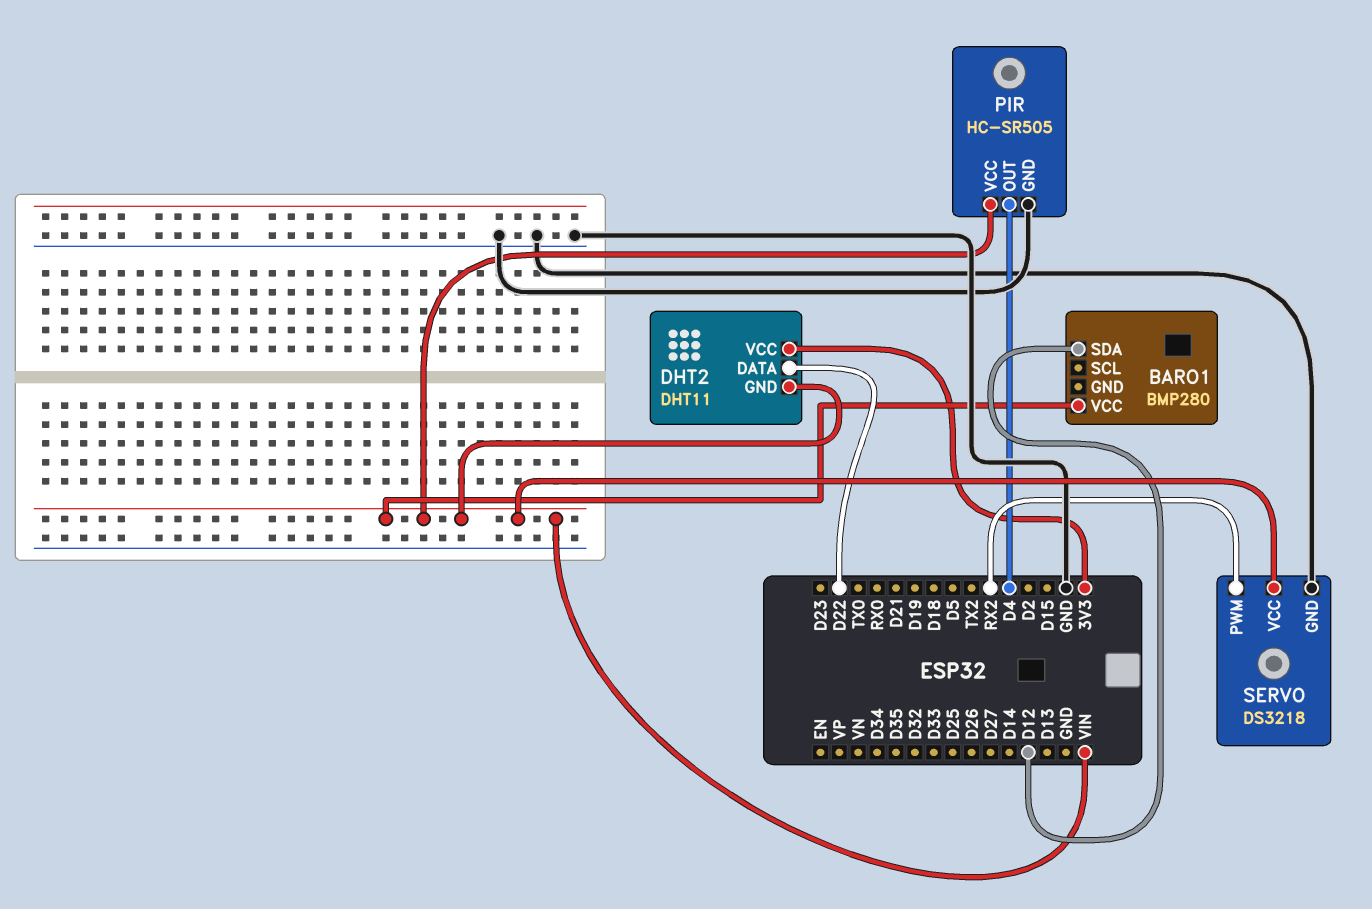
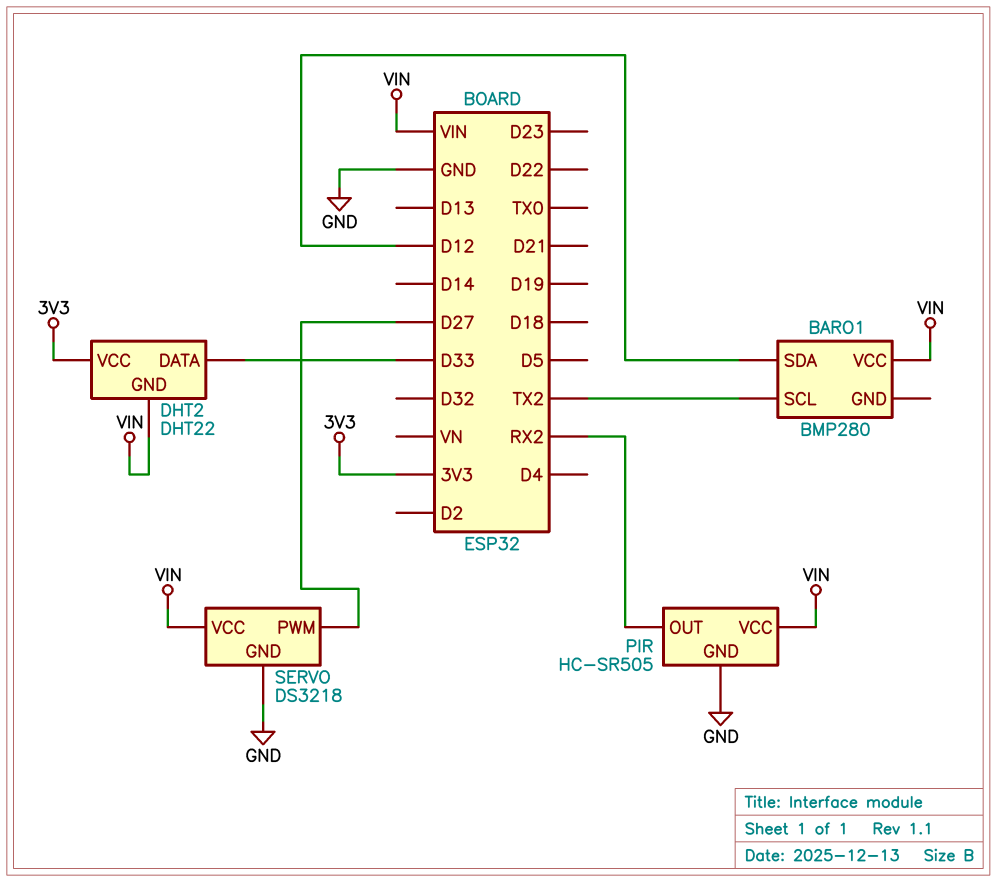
BARO1 pin SCL: none -> TX2
DHT2: DHT11 -> DHT22
DHT2 pin DATA: D22 -> D33
PIR pin OUT: D4 -> RX2
SERVO pin PWM: RX2 -> D27

